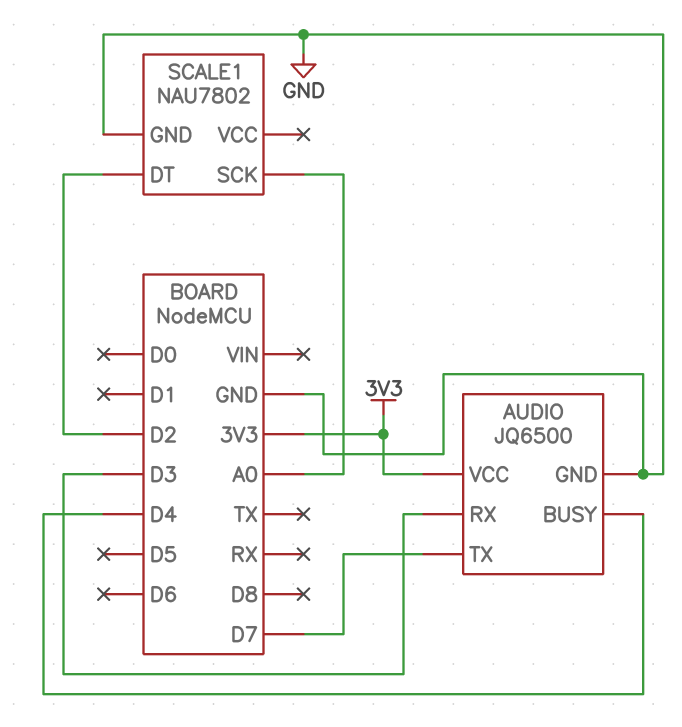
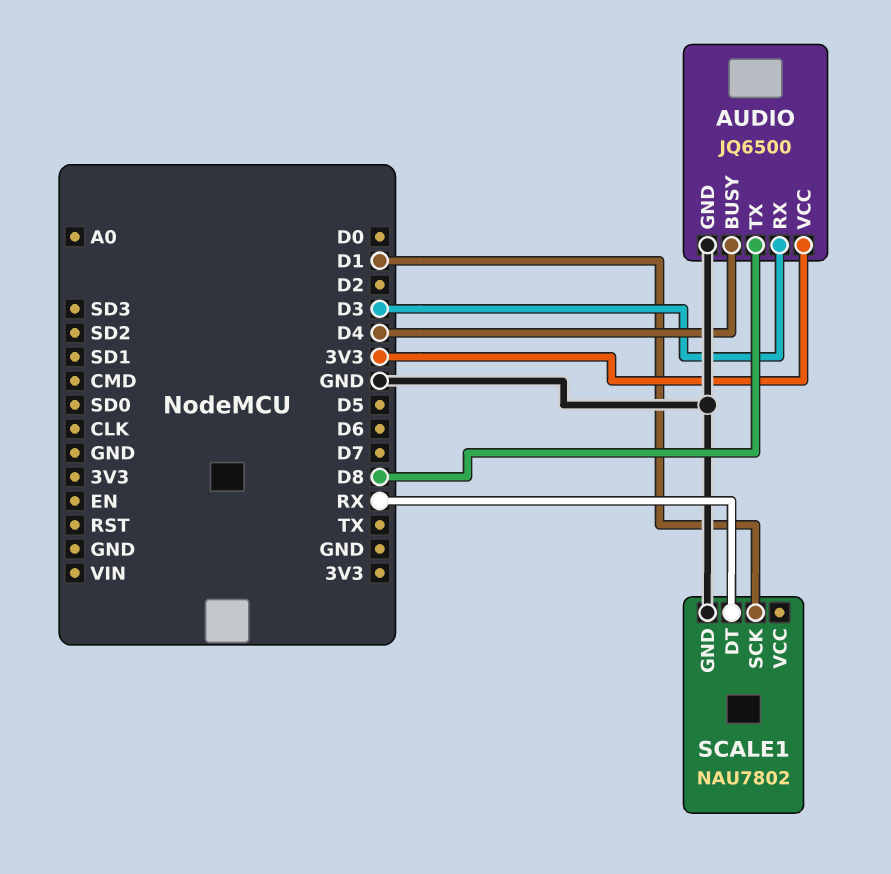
AUDIO pin TX: D7 -> D8
SCALE1 pin DT: D2 -> RX
SCALE1 pin SCK: A0 -> D1

